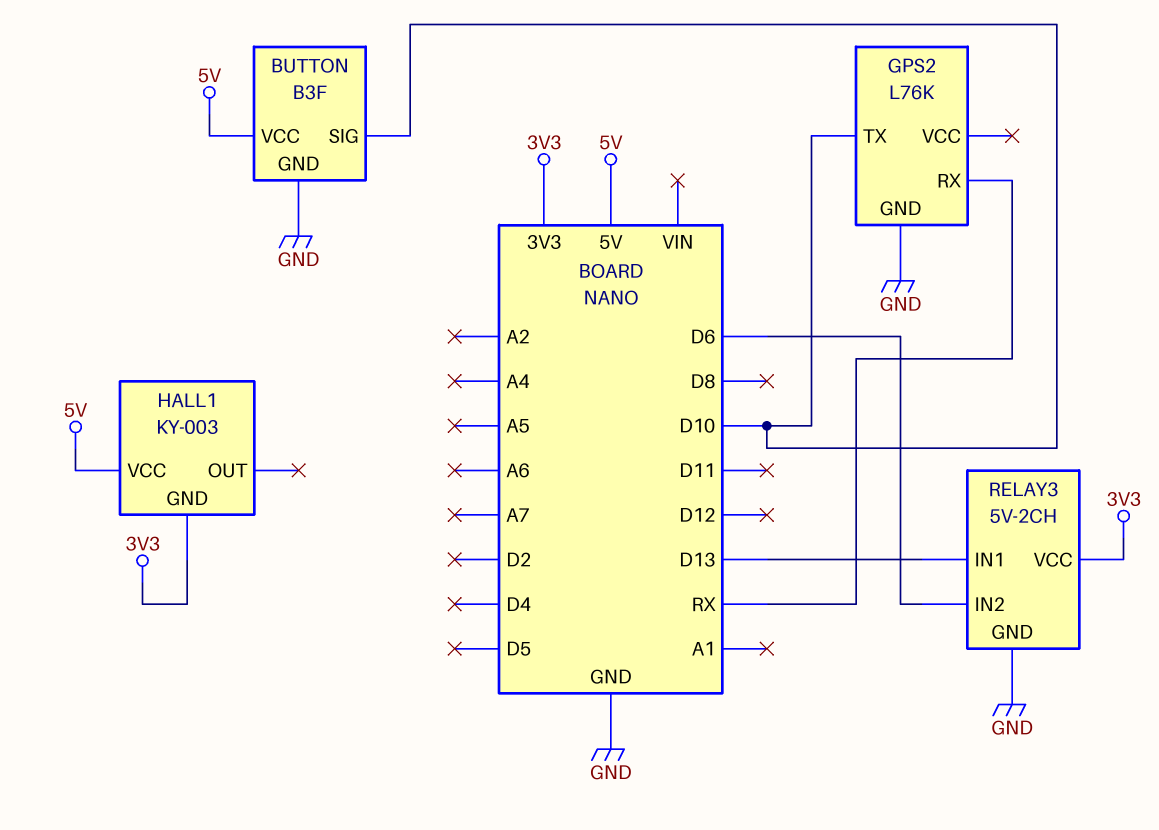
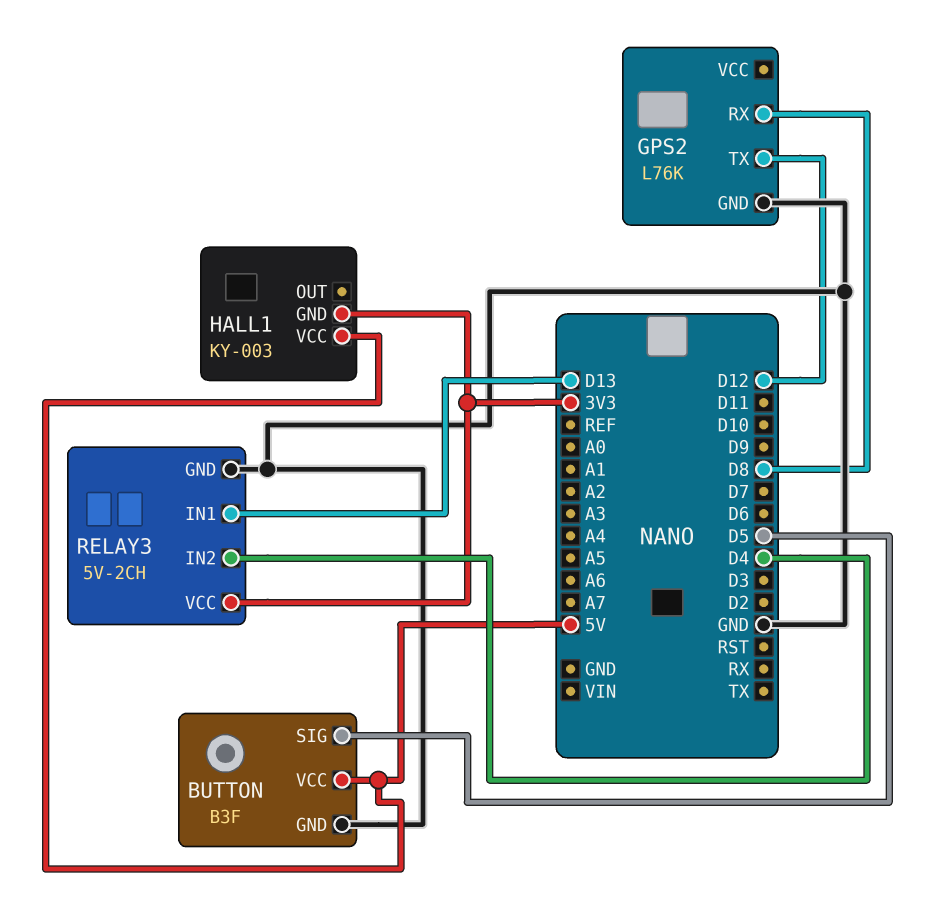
BUTTON pin SIG: D10 -> D5
GPS2 pin RX: RX -> D8
GPS2 pin TX: D10 -> D12
RELAY3 pin IN2: D6 -> D4

